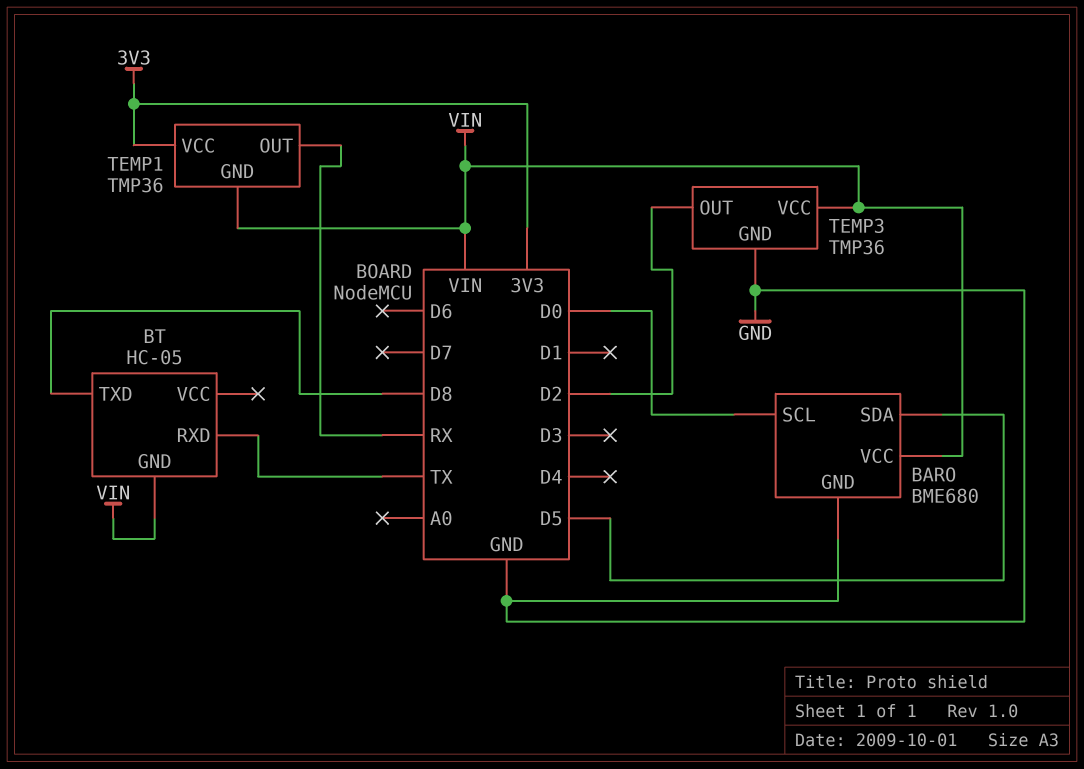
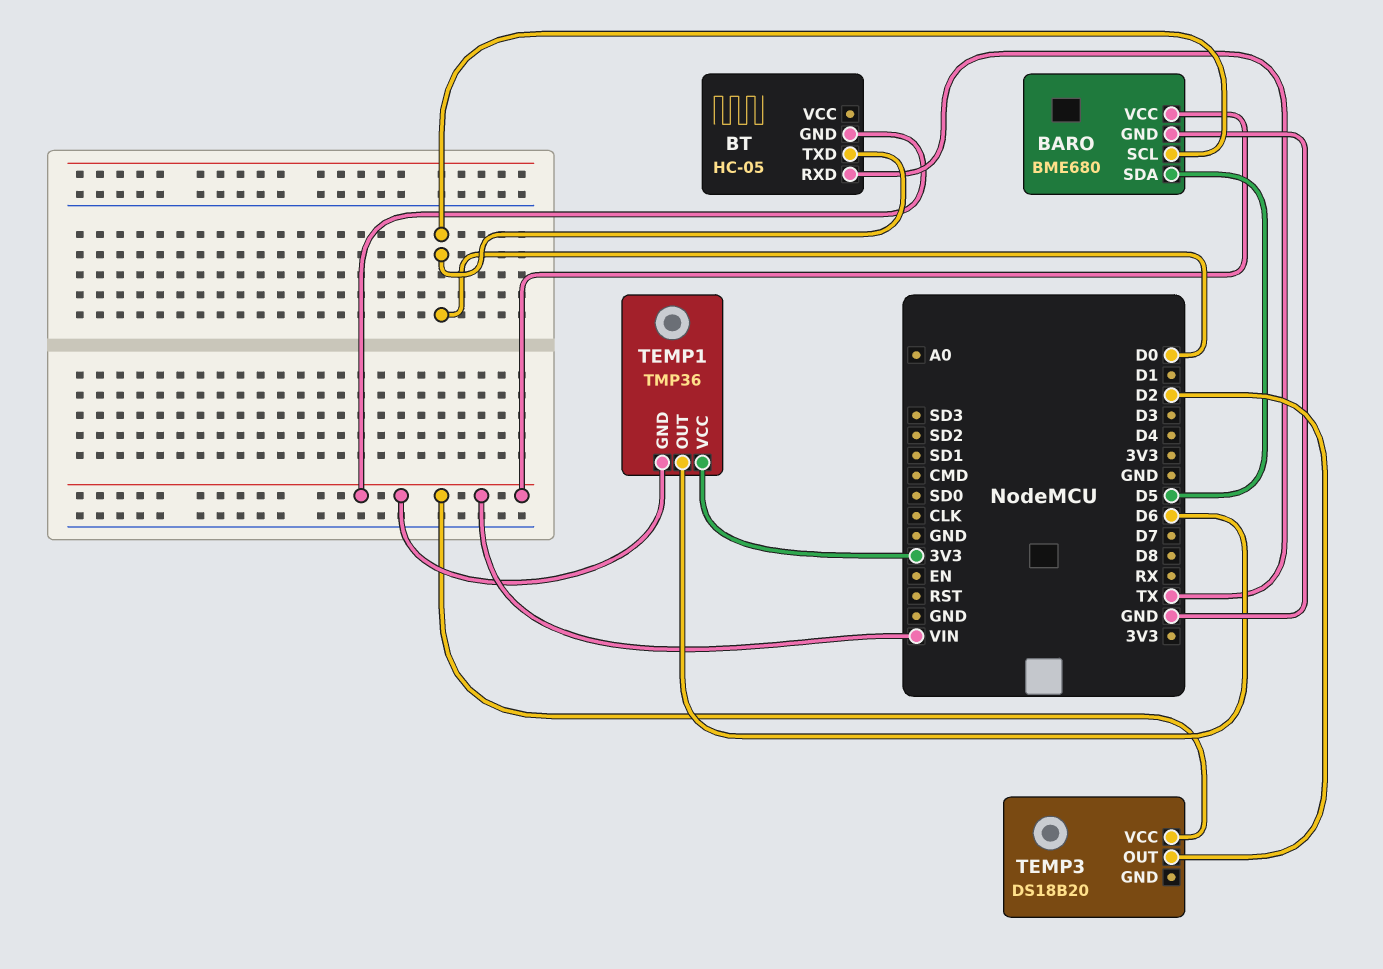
BT pin TXD: D8 -> D0
TEMP1 pin OUT: RX -> D6
TEMP3: TMP36 -> DS18B20
TEMP3 pin GND: GND -> none

